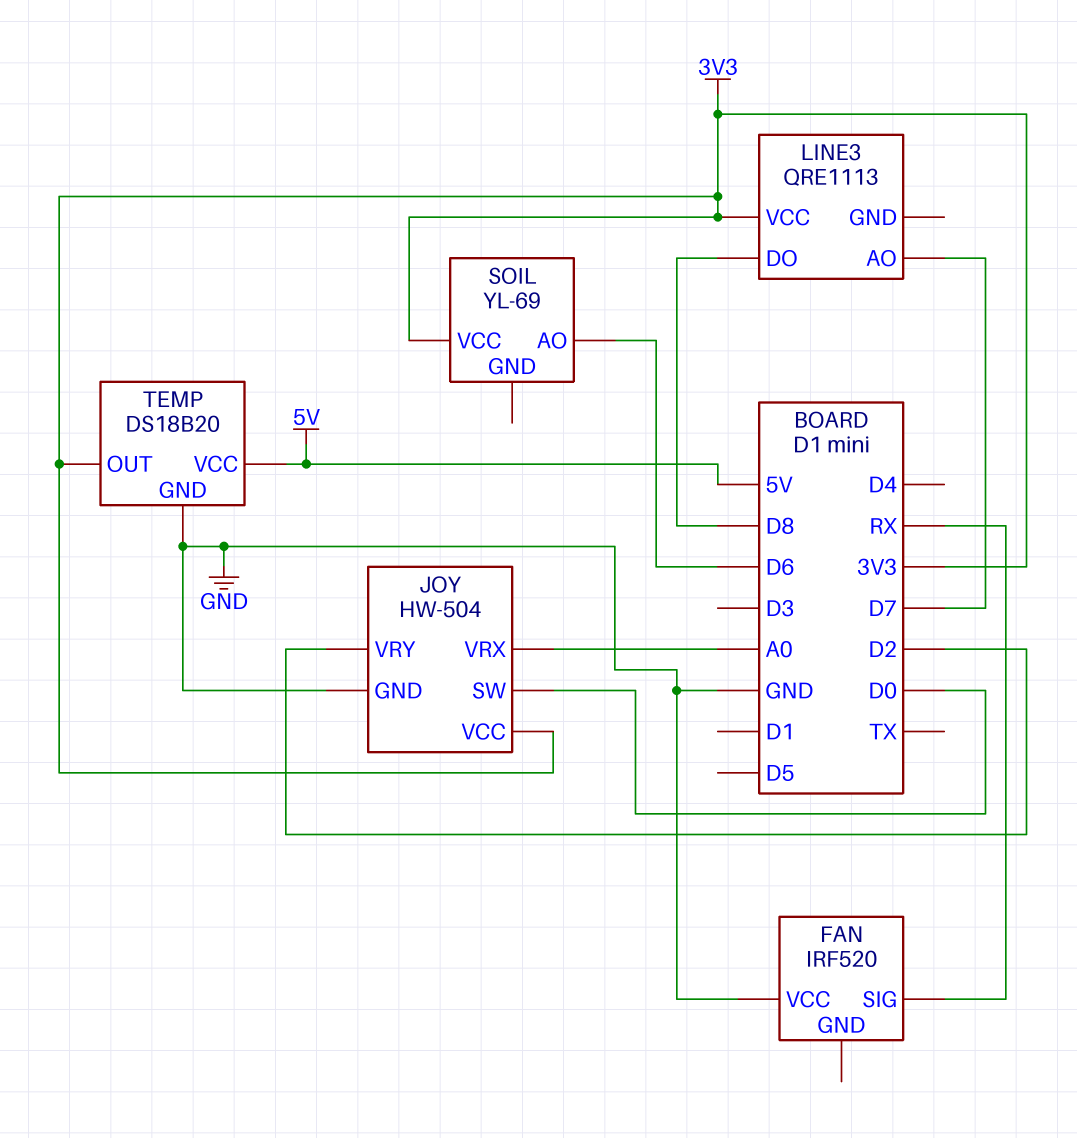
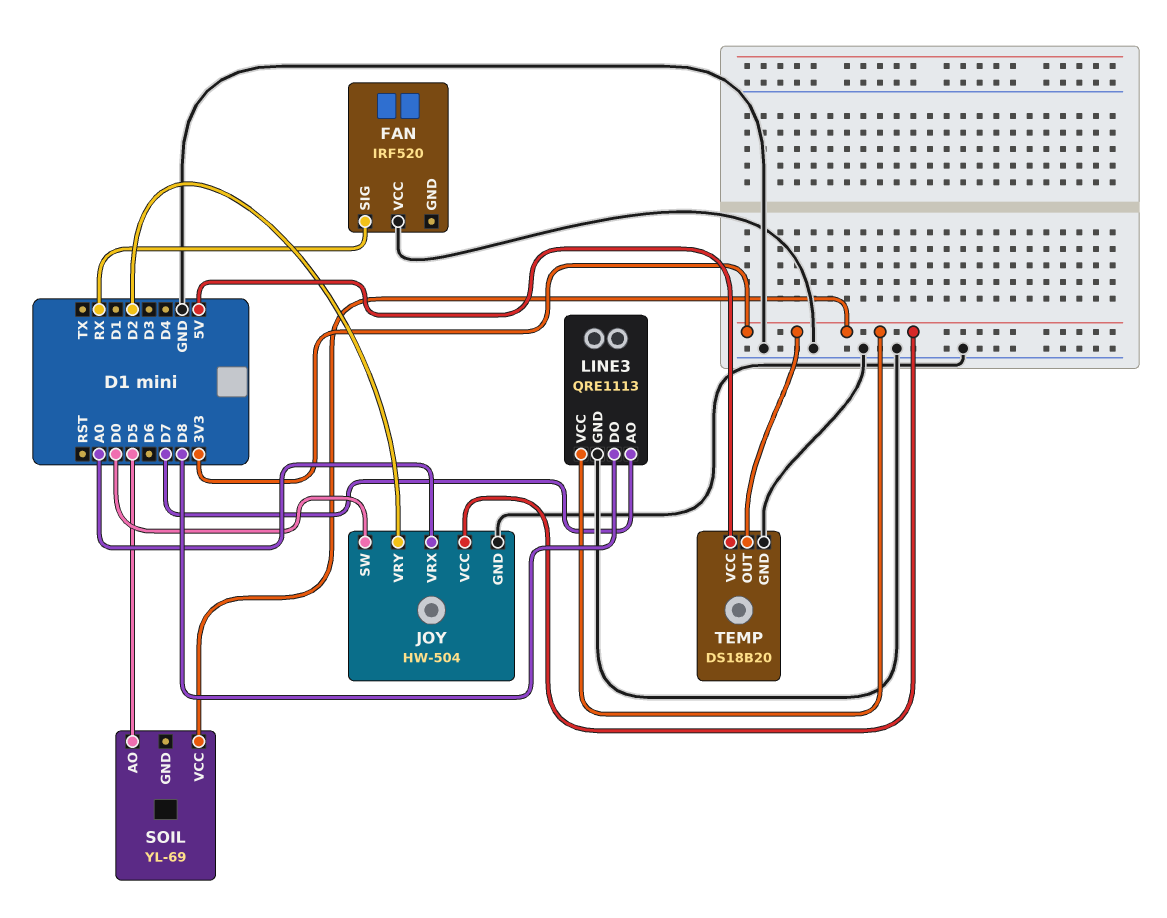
LINE3 pin GND: none -> GND
SOIL pin AO: D6 -> D5

